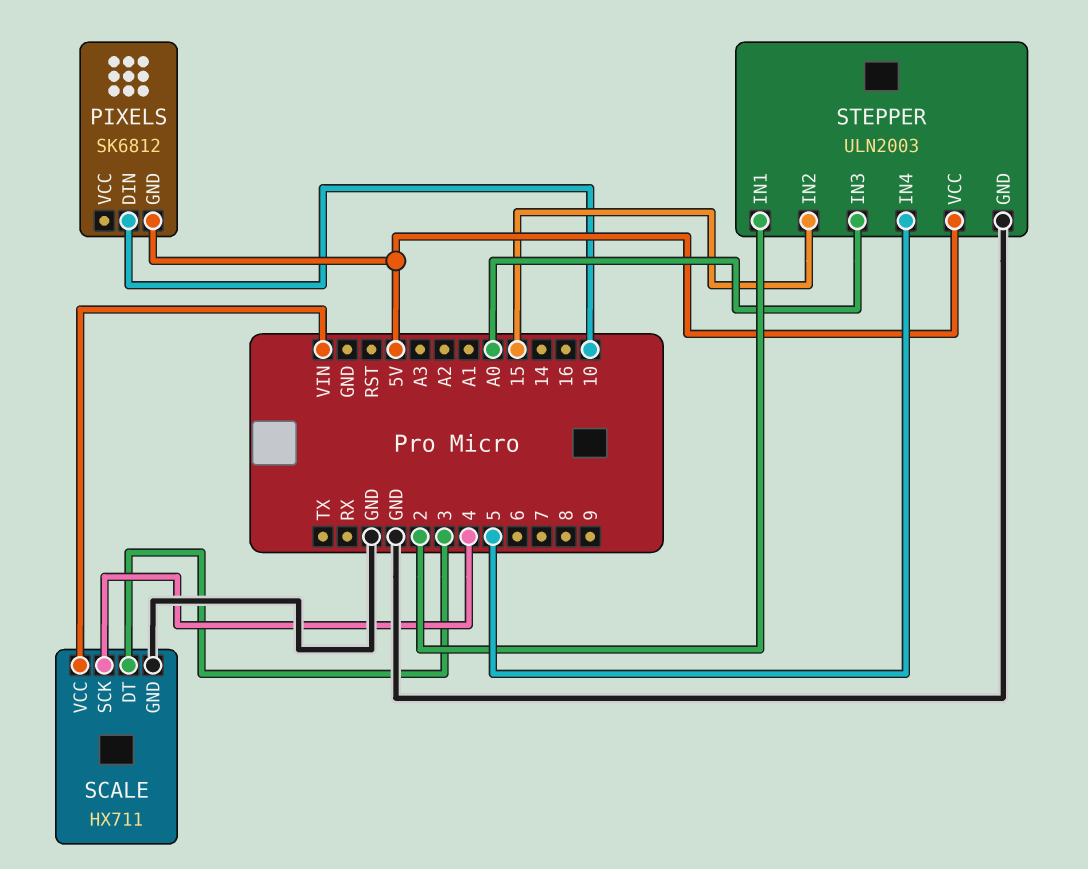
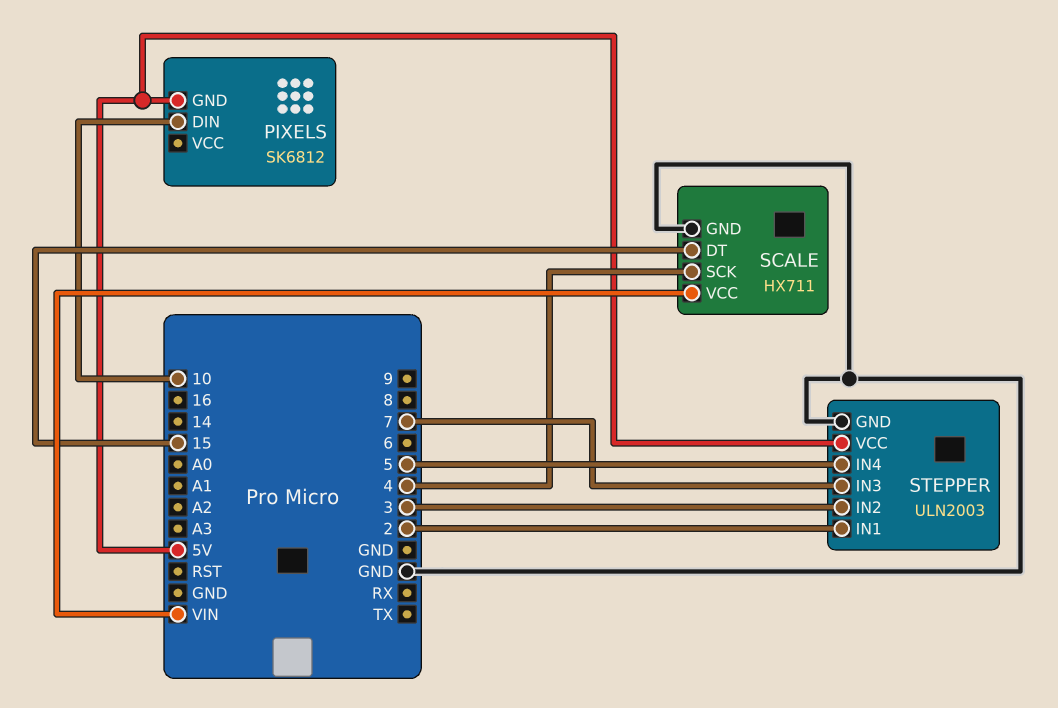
SCALE pin DT: 3 -> 15
STEPPER pin IN2: 15 -> 3
STEPPER pin IN3: A0 -> 7

